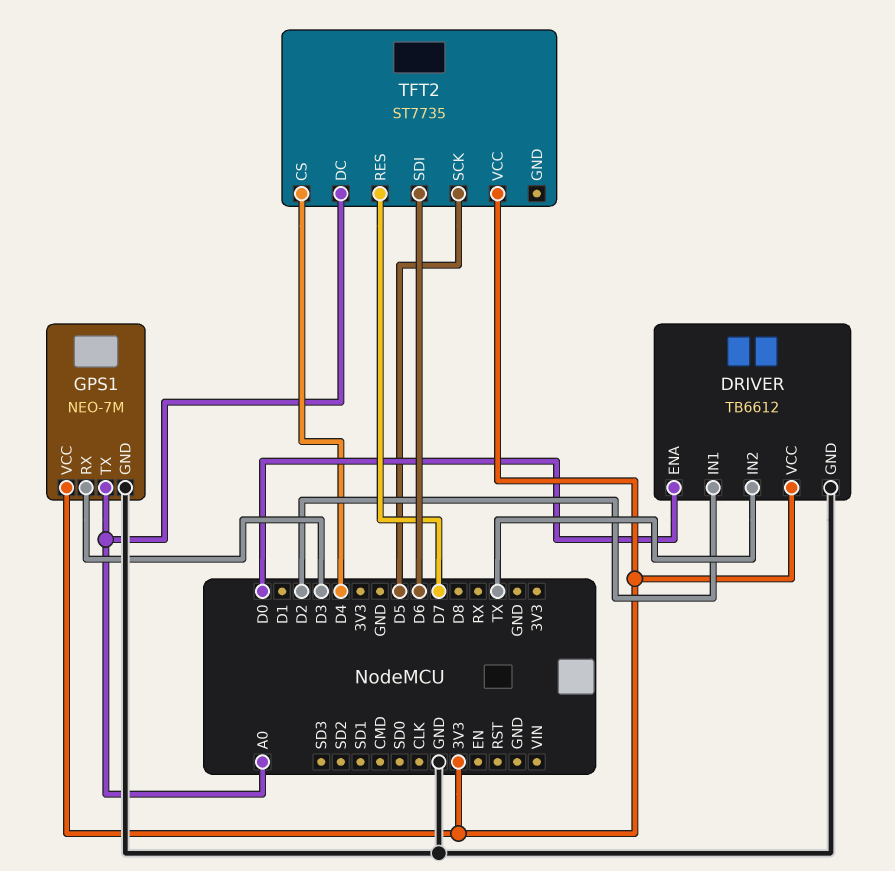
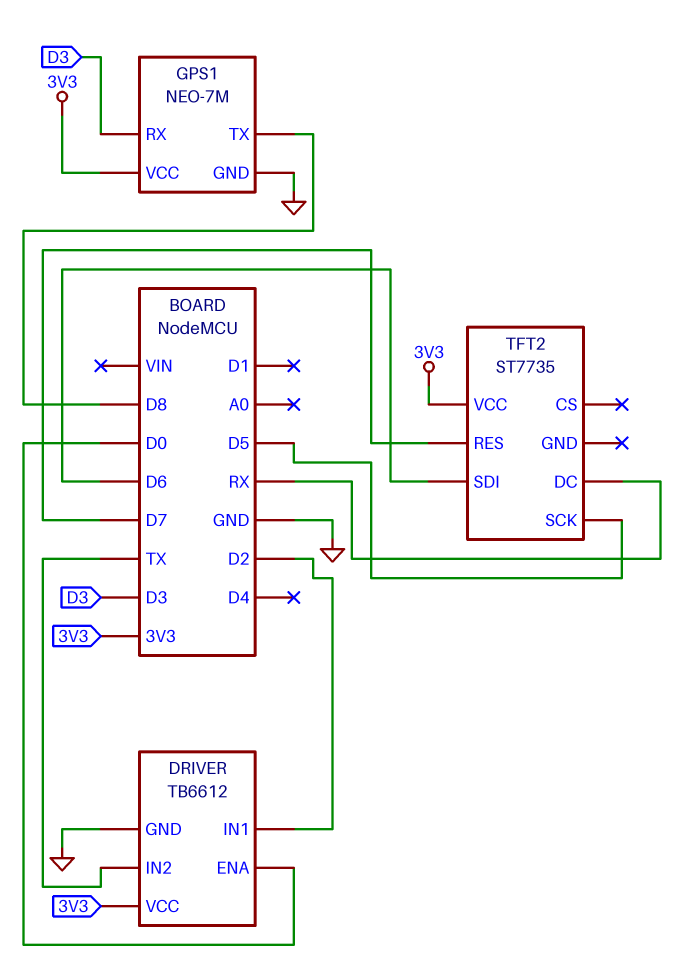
GPS1 pin TX: A0 -> D8
TFT2 pin CS: D4 -> none
TFT2 pin DC: A0 -> RX

